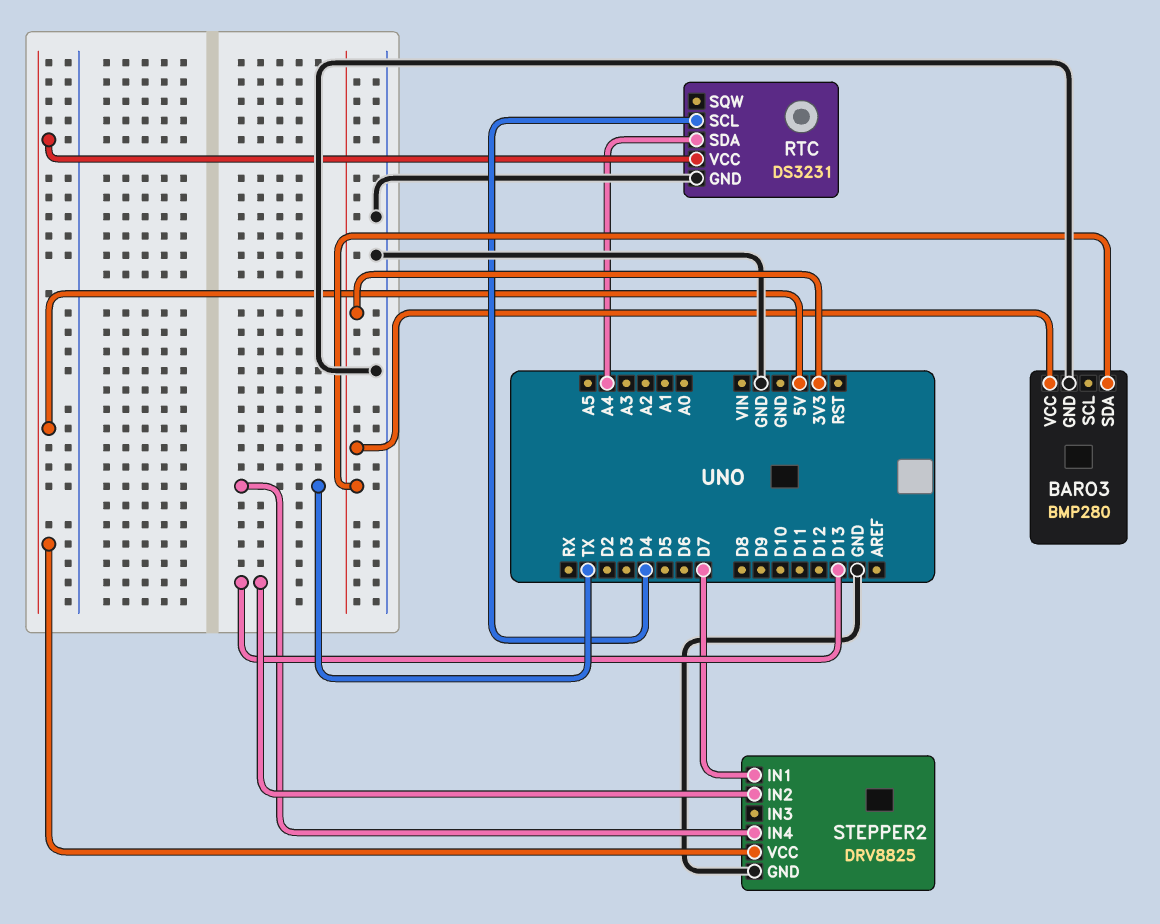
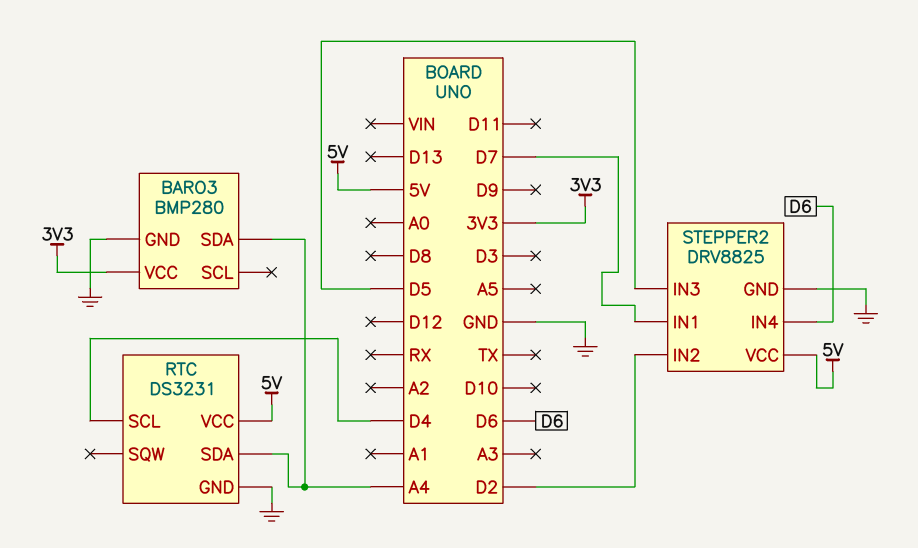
BARO3 pin SDA: 3V3 -> A4
STEPPER2 pin IN2: D13 -> D2
STEPPER2 pin IN3: none -> D5
STEPPER2 pin IN4: TX -> D6

